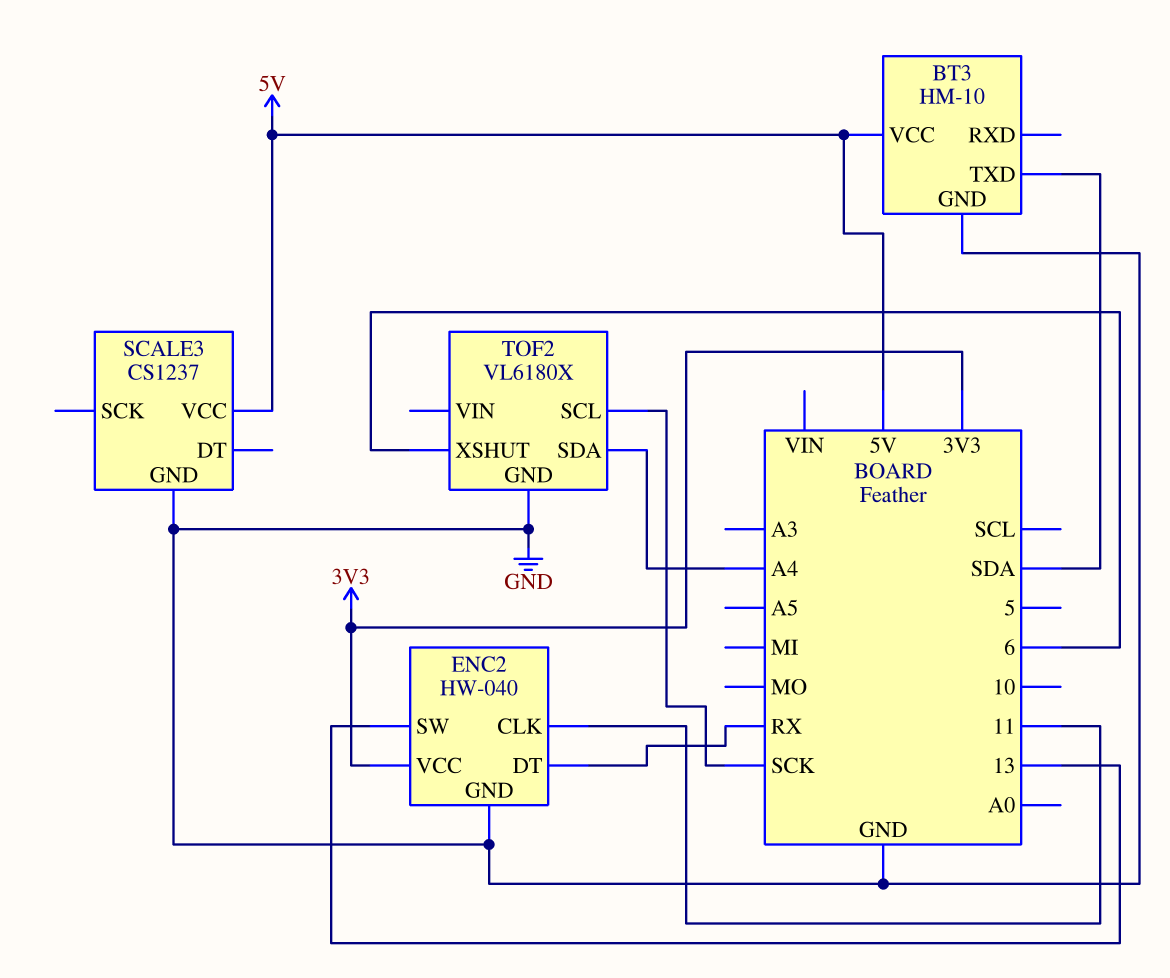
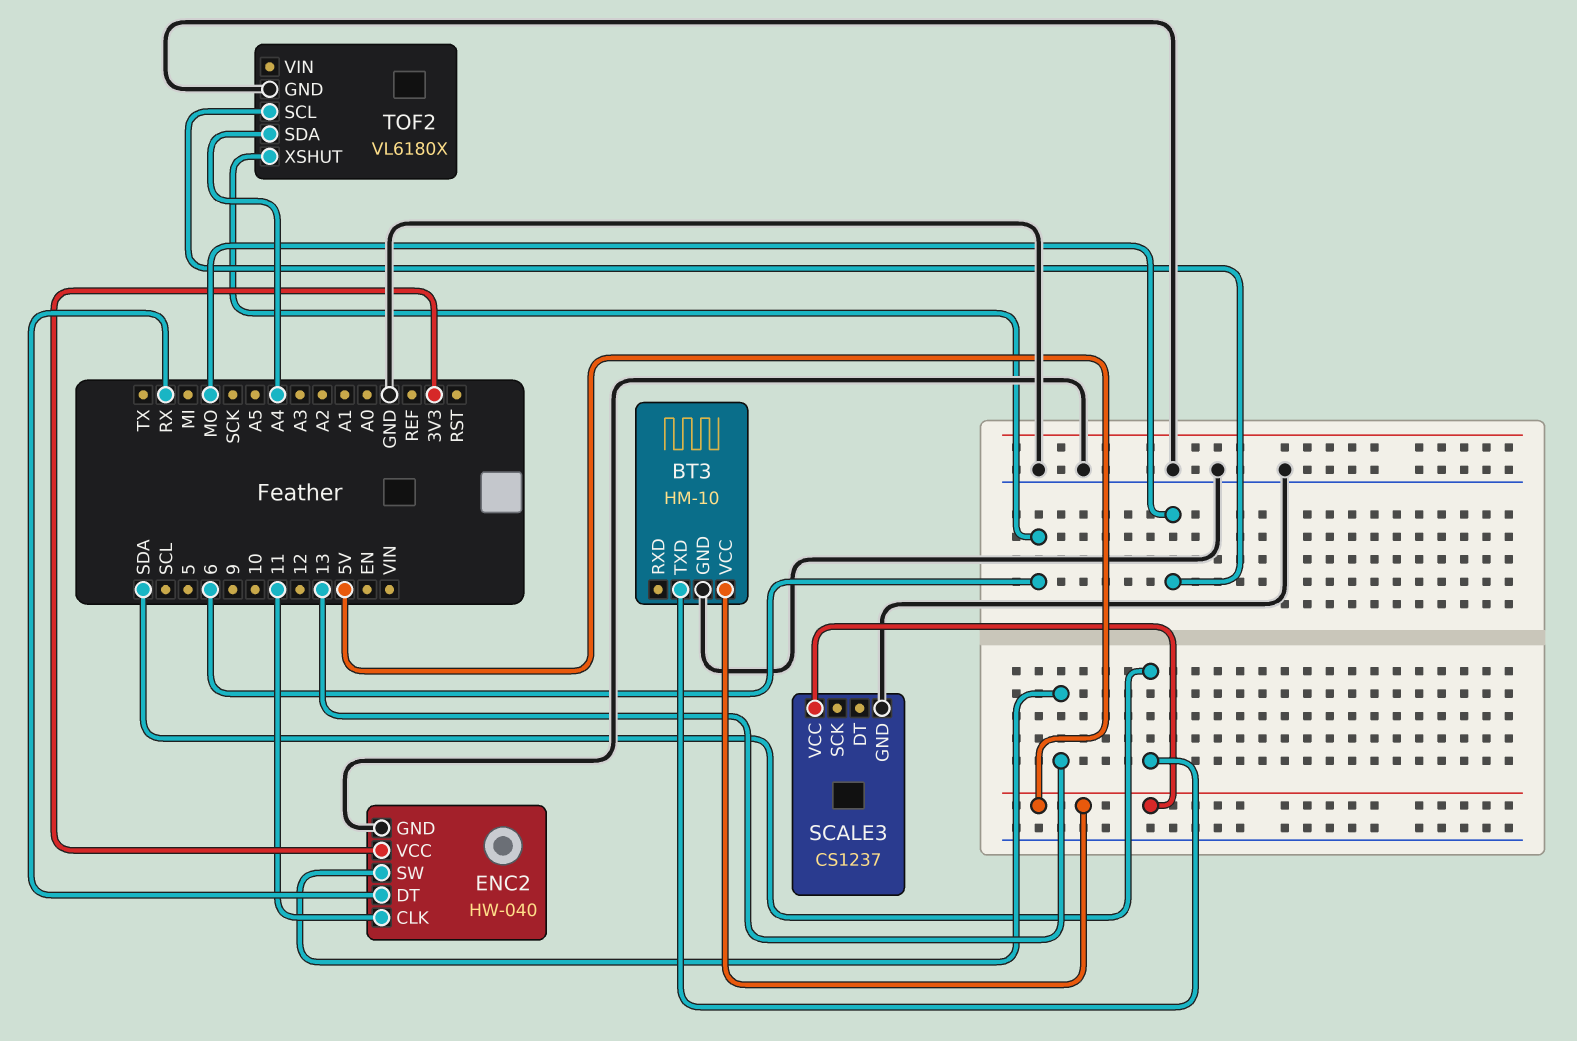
TOF2 pin SCL: SCK -> MO

